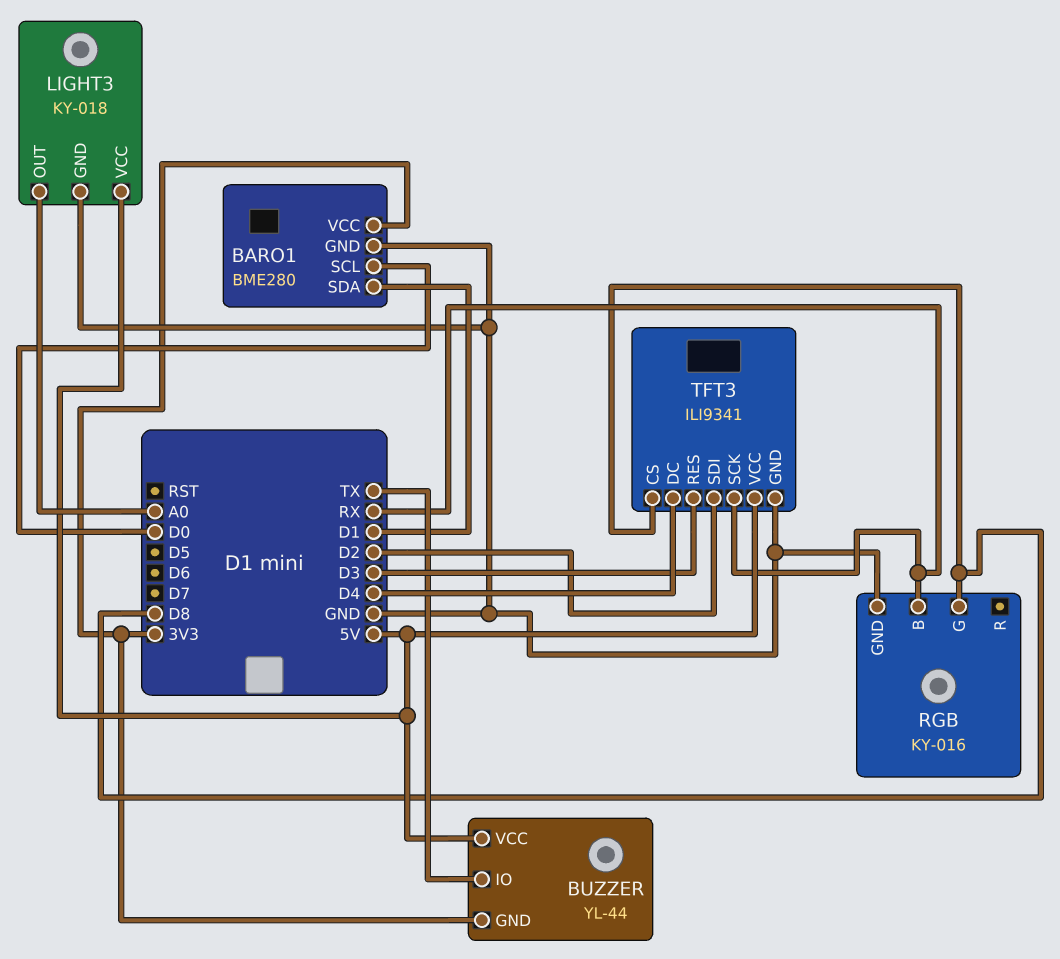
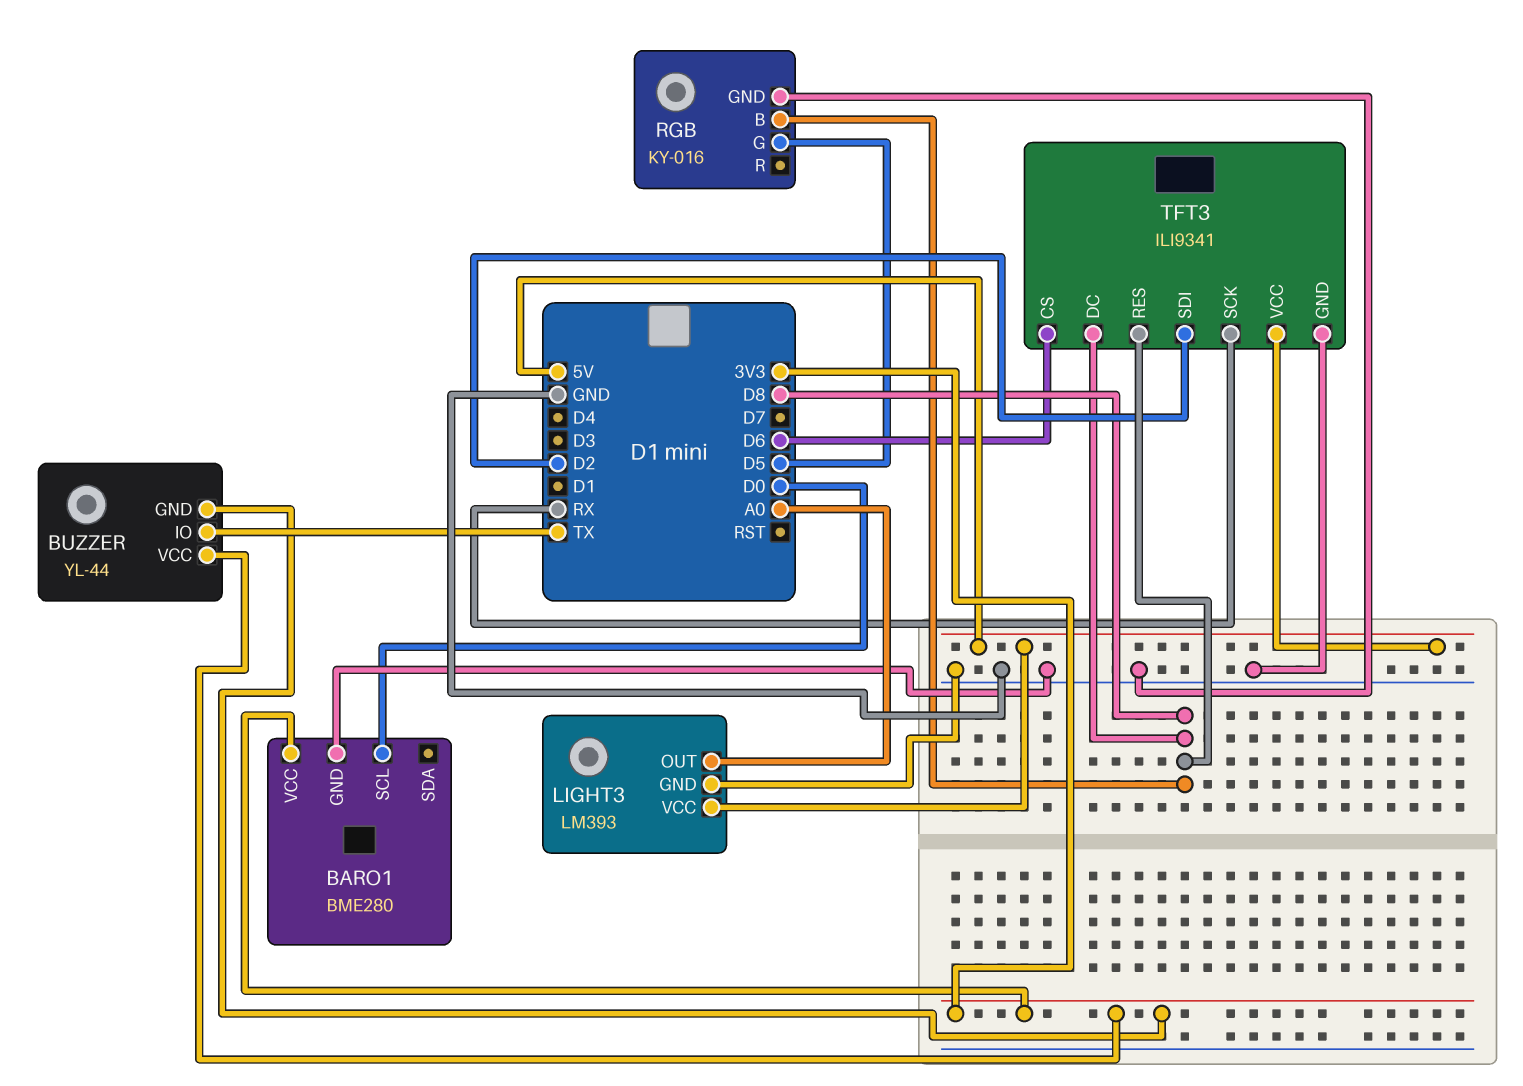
BARO1 pin SDA: D1 -> none
BUZZER pin VCC: 5V -> 3V3
LIGHT3: KY-018 -> LM393
RGB pin B: RX -> D8
RGB pin G: D8 -> D5
TFT3 pin CS: D8 -> D6
TFT3 pin DC: D4 -> D8
TFT3 pin RES: D3 -> D8

